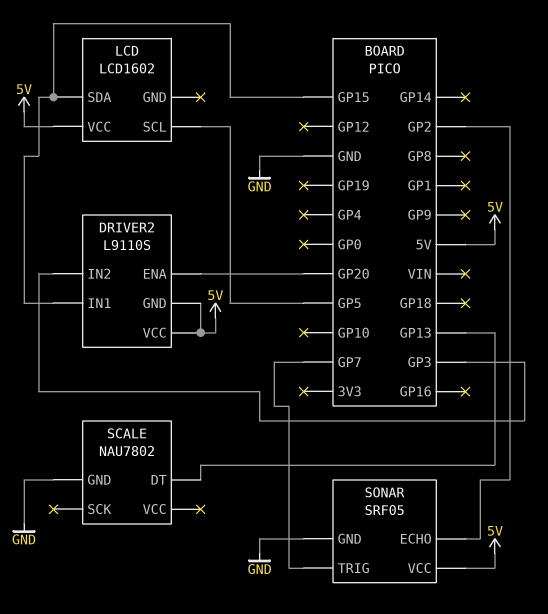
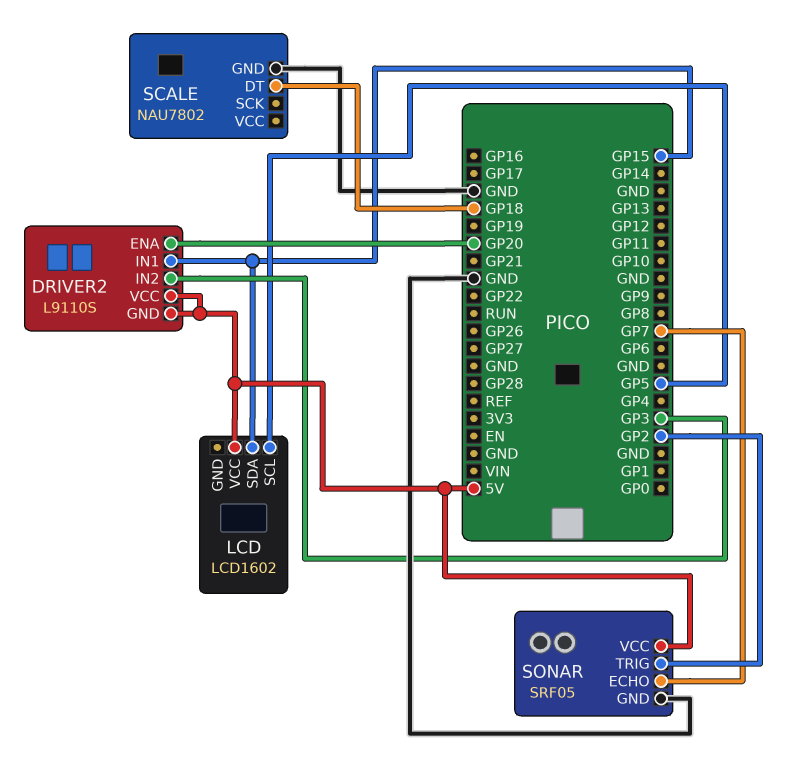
SCALE pin DT: GP13 -> GP18
SONAR pin ECHO: GP2 -> GP7
SONAR pin TRIG: GP7 -> GP2

